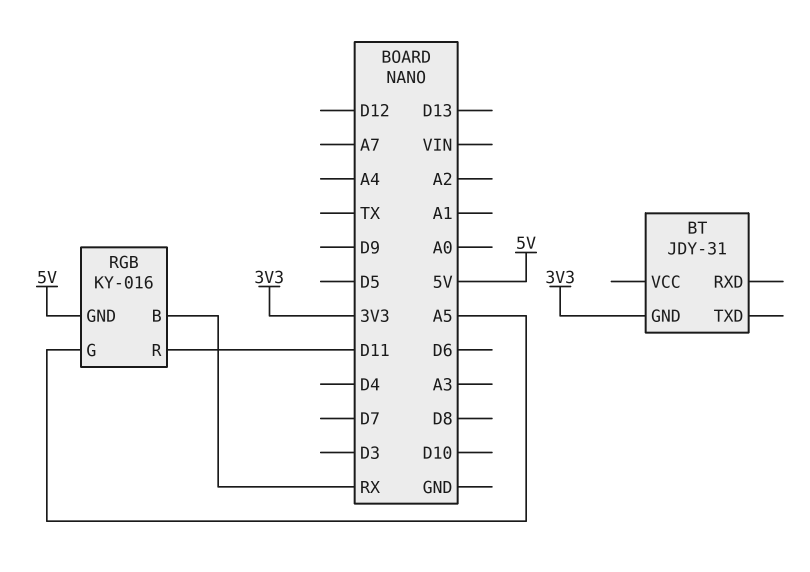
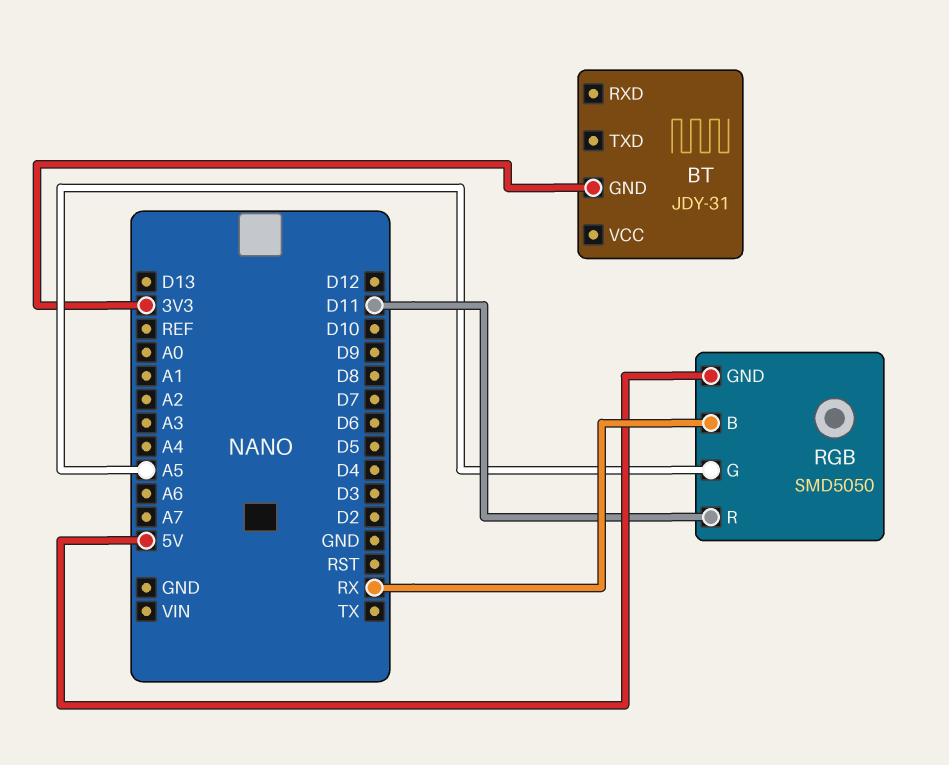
RGB: KY-016 -> SMD5050

